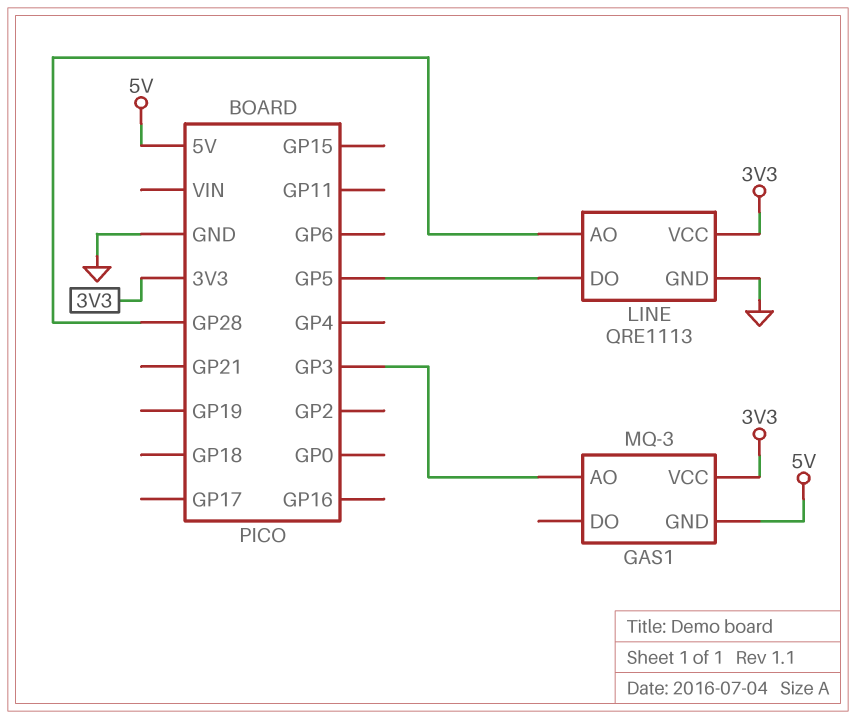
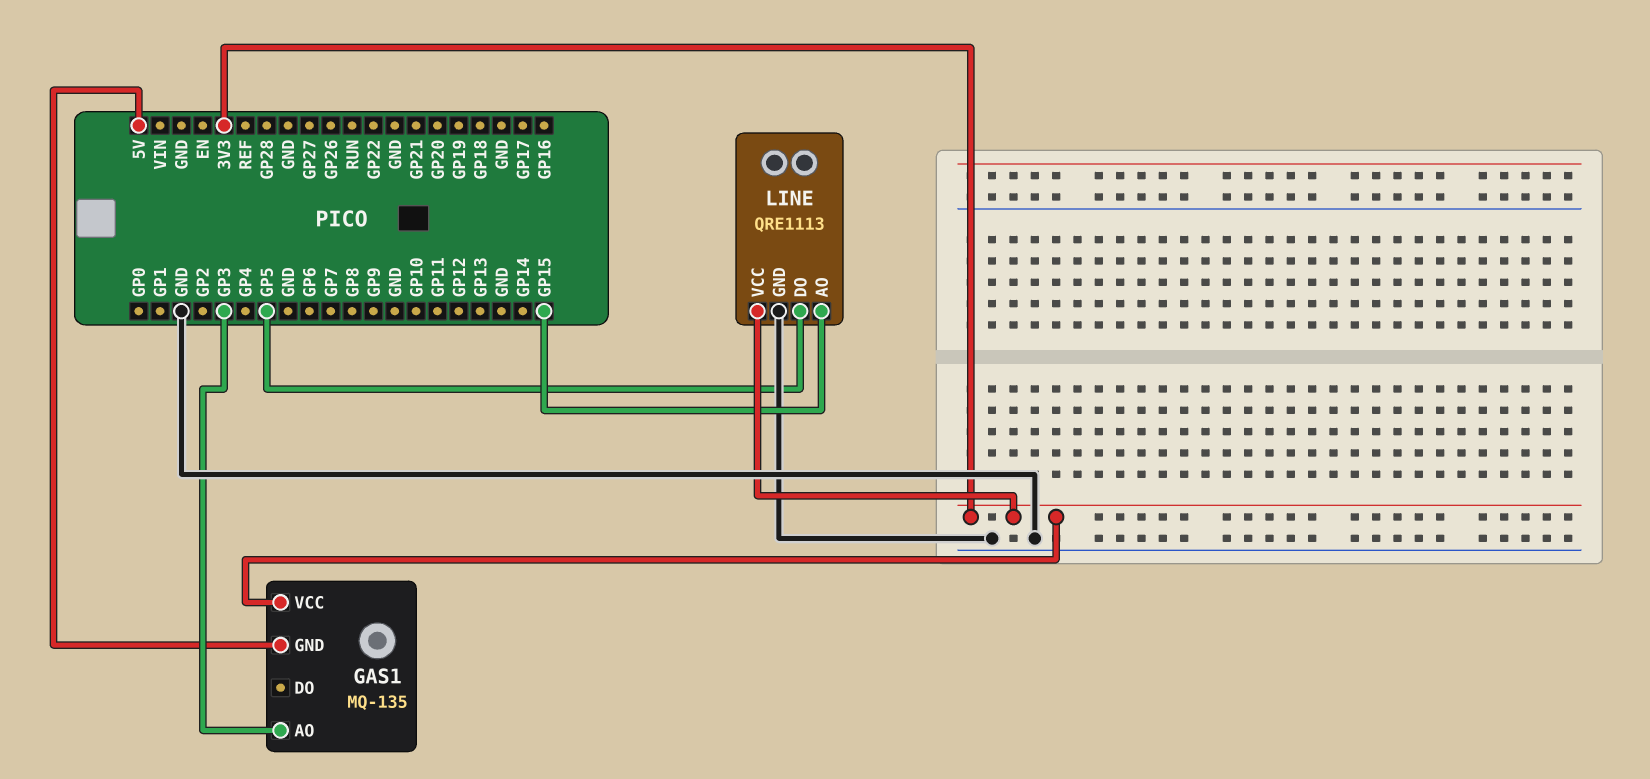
GAS1: MQ-3 -> MQ-135
LINE pin AO: GP28 -> GP15

